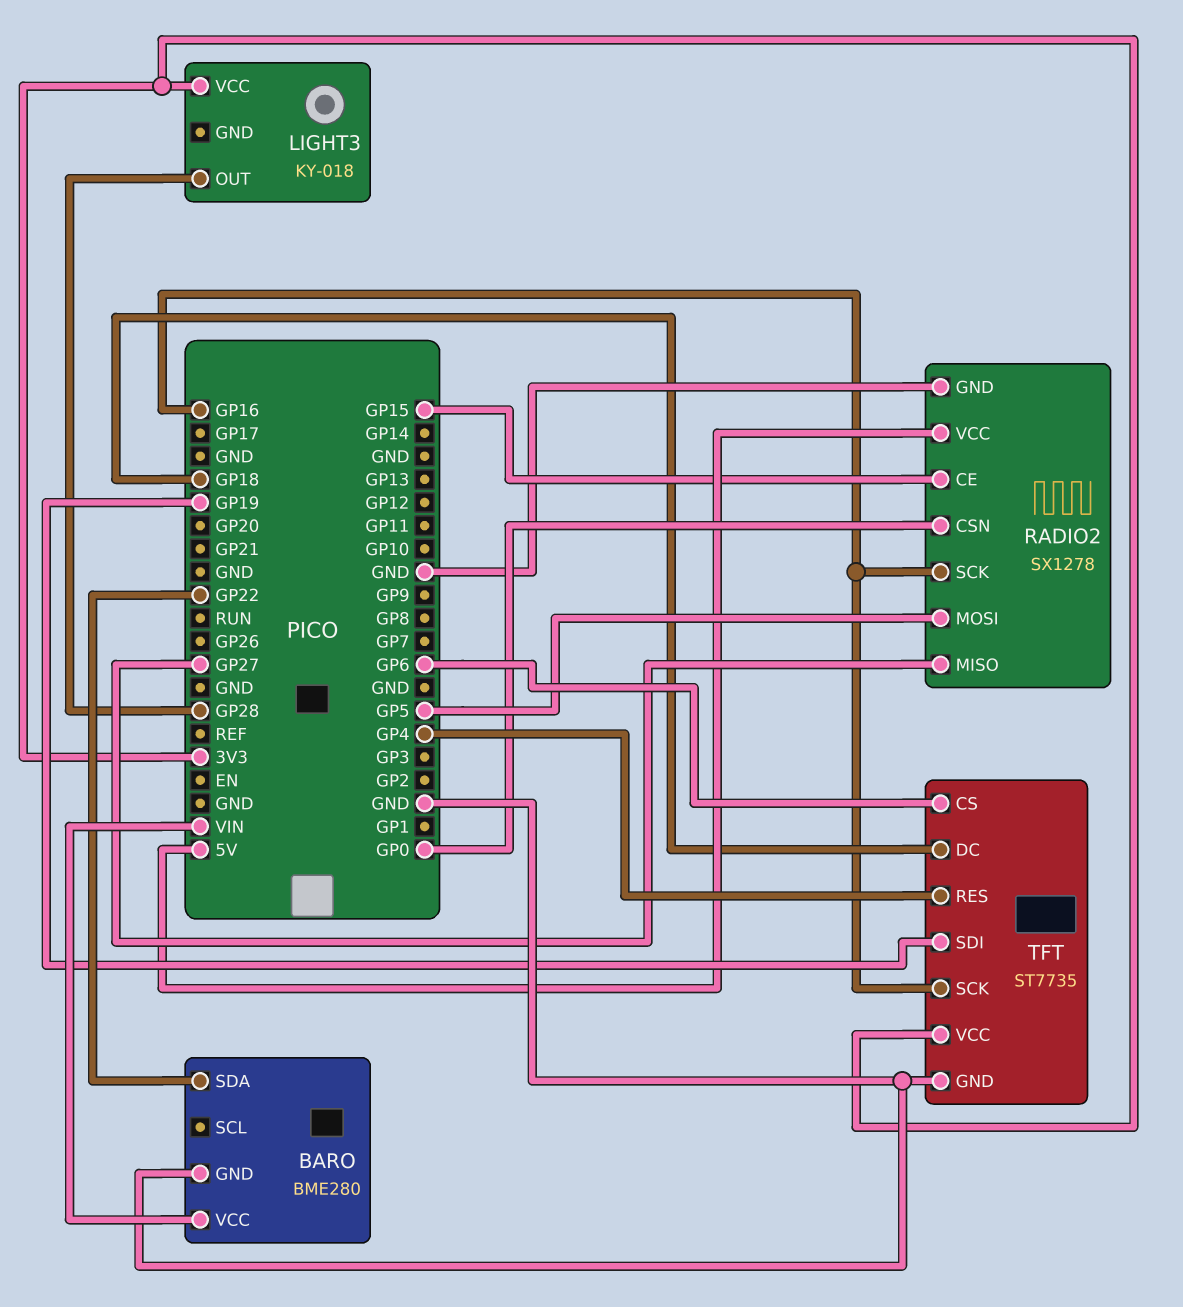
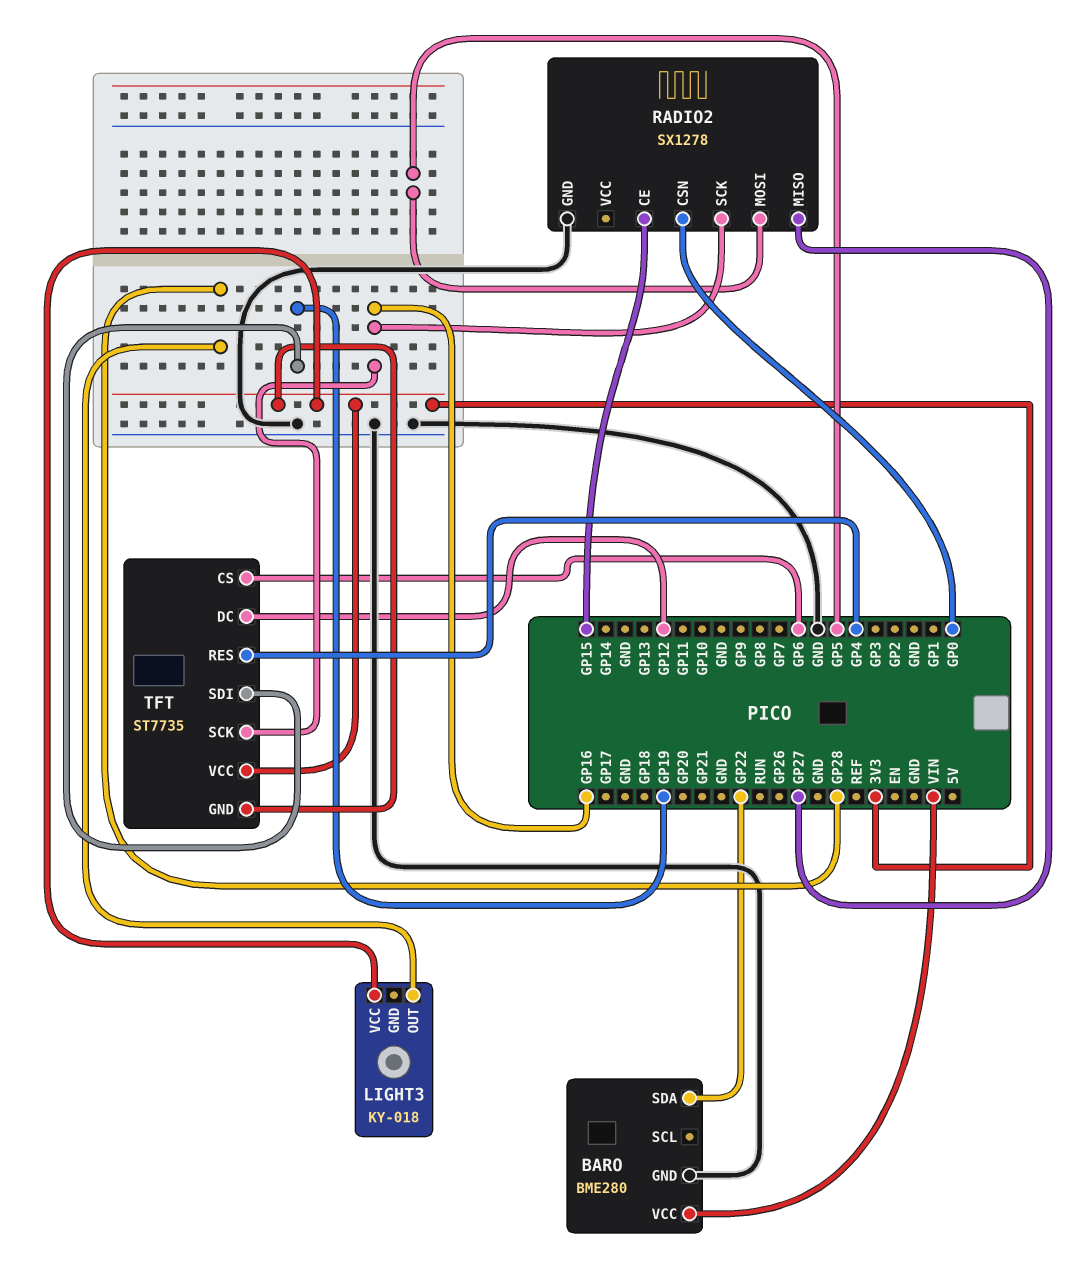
RADIO2 pin VCC: 5V -> none
TFT pin DC: GP18 -> GP12
TFT pin GND: GND -> 3V3

